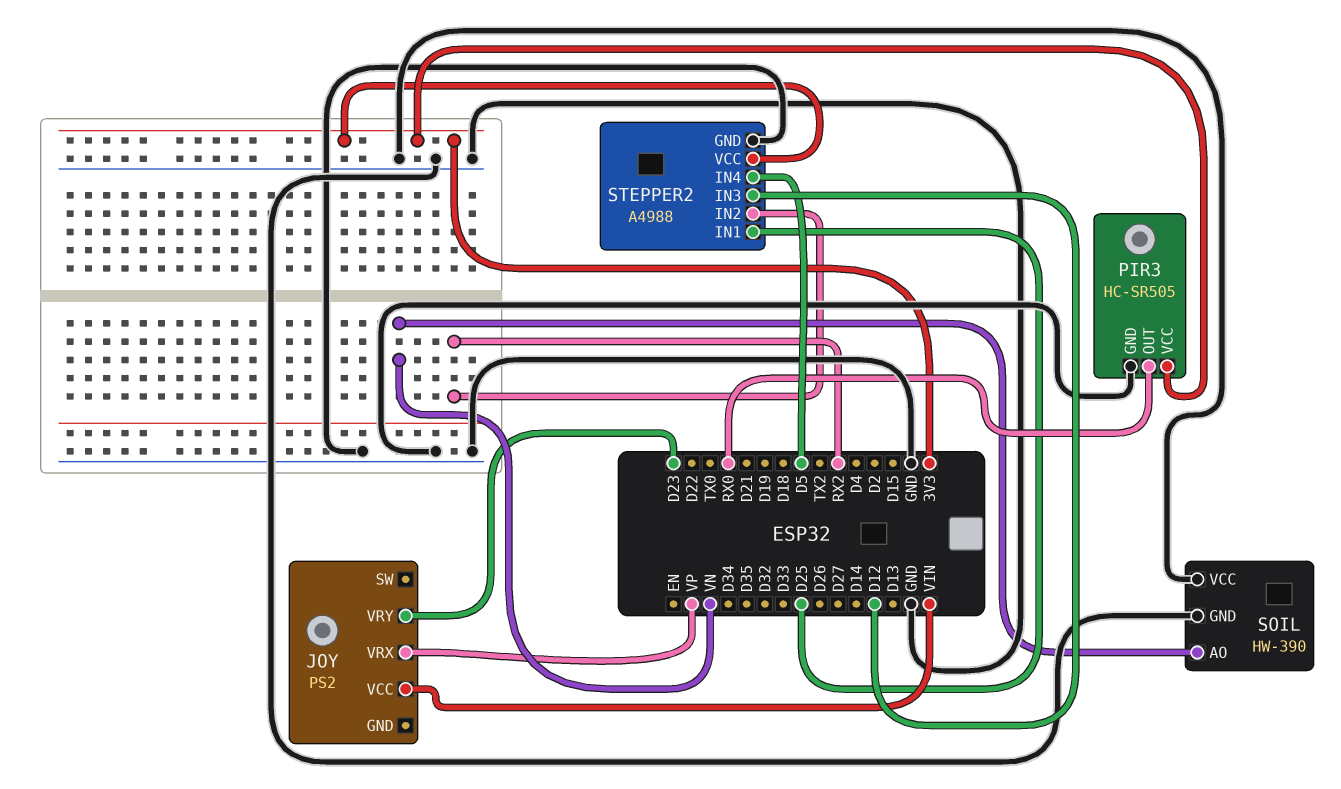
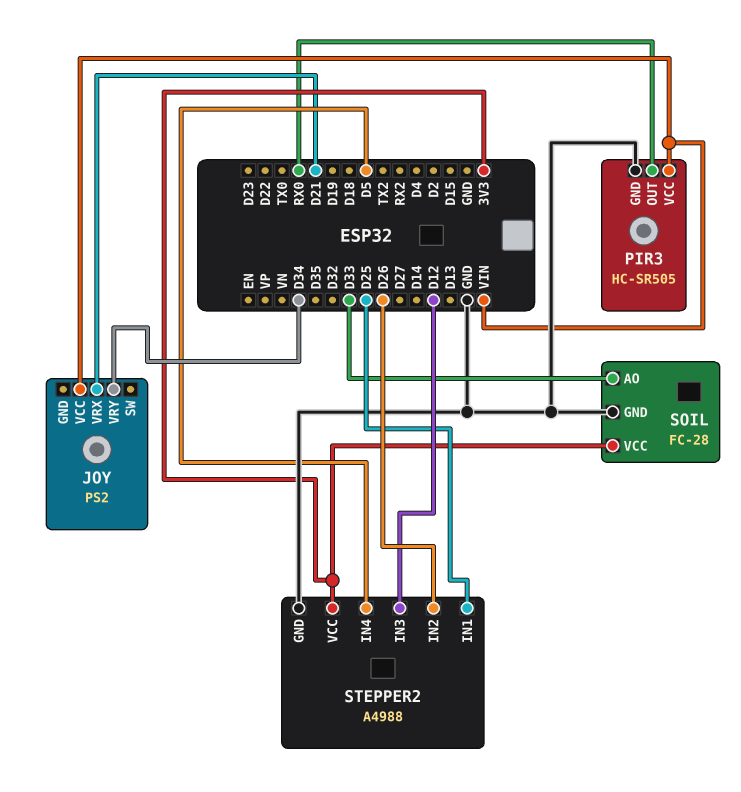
JOY pin VRX: VP -> D21
JOY pin VRY: D23 -> D34
PIR3 pin VCC: 3V3 -> VIN
SOIL: HW-390 -> FC-28
SOIL pin AO: VN -> D33
SOIL pin VCC: GND -> 3V3
STEPPER2 pin IN2: RX2 -> D26

